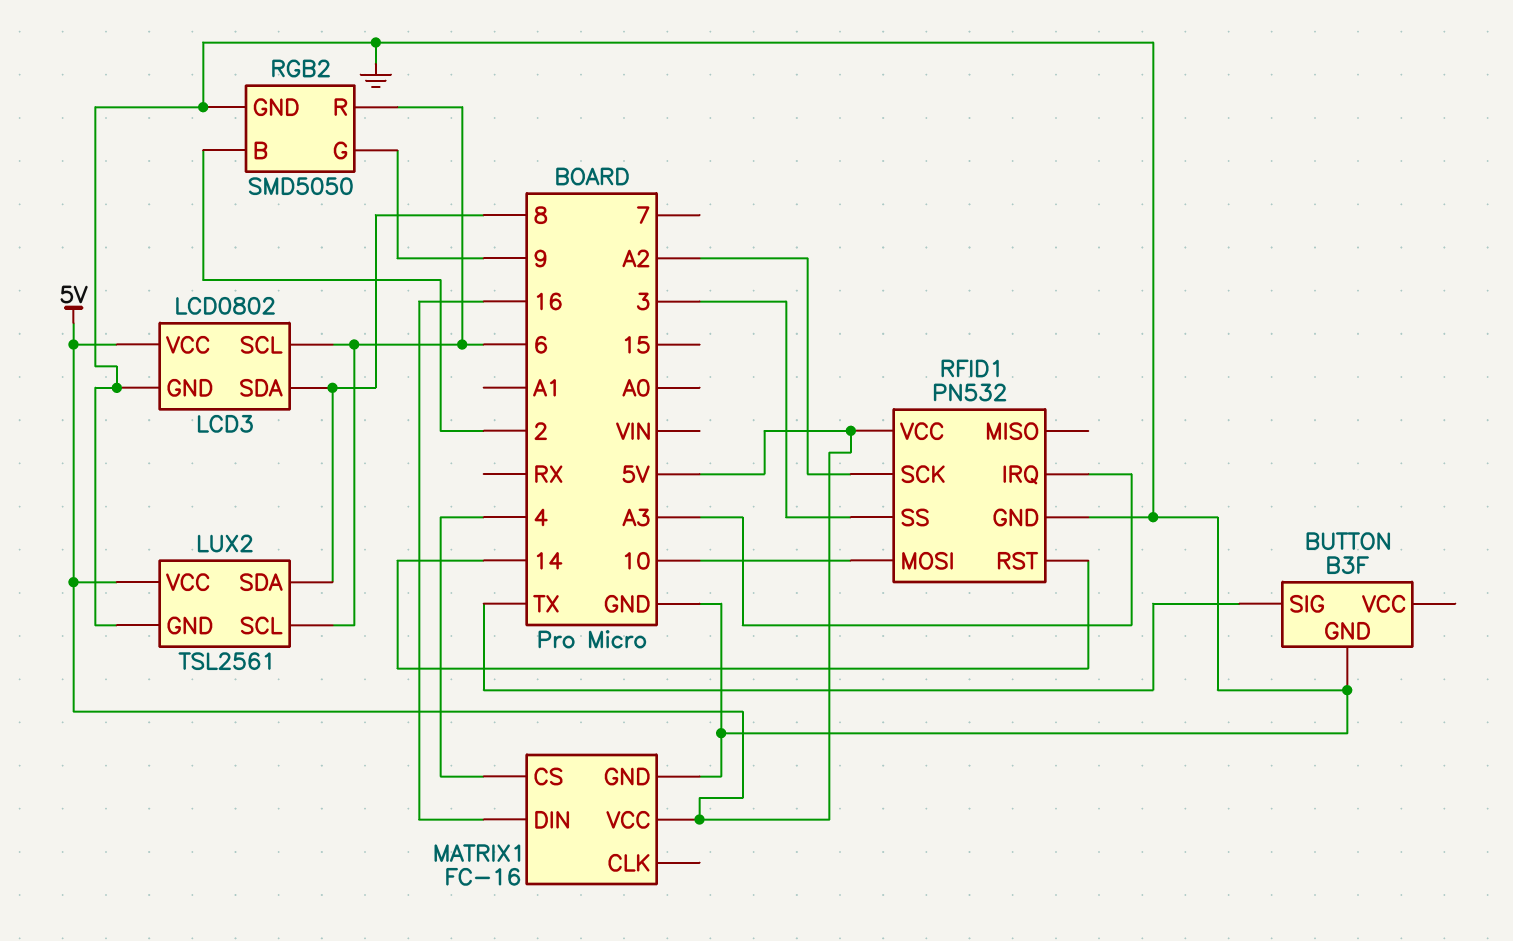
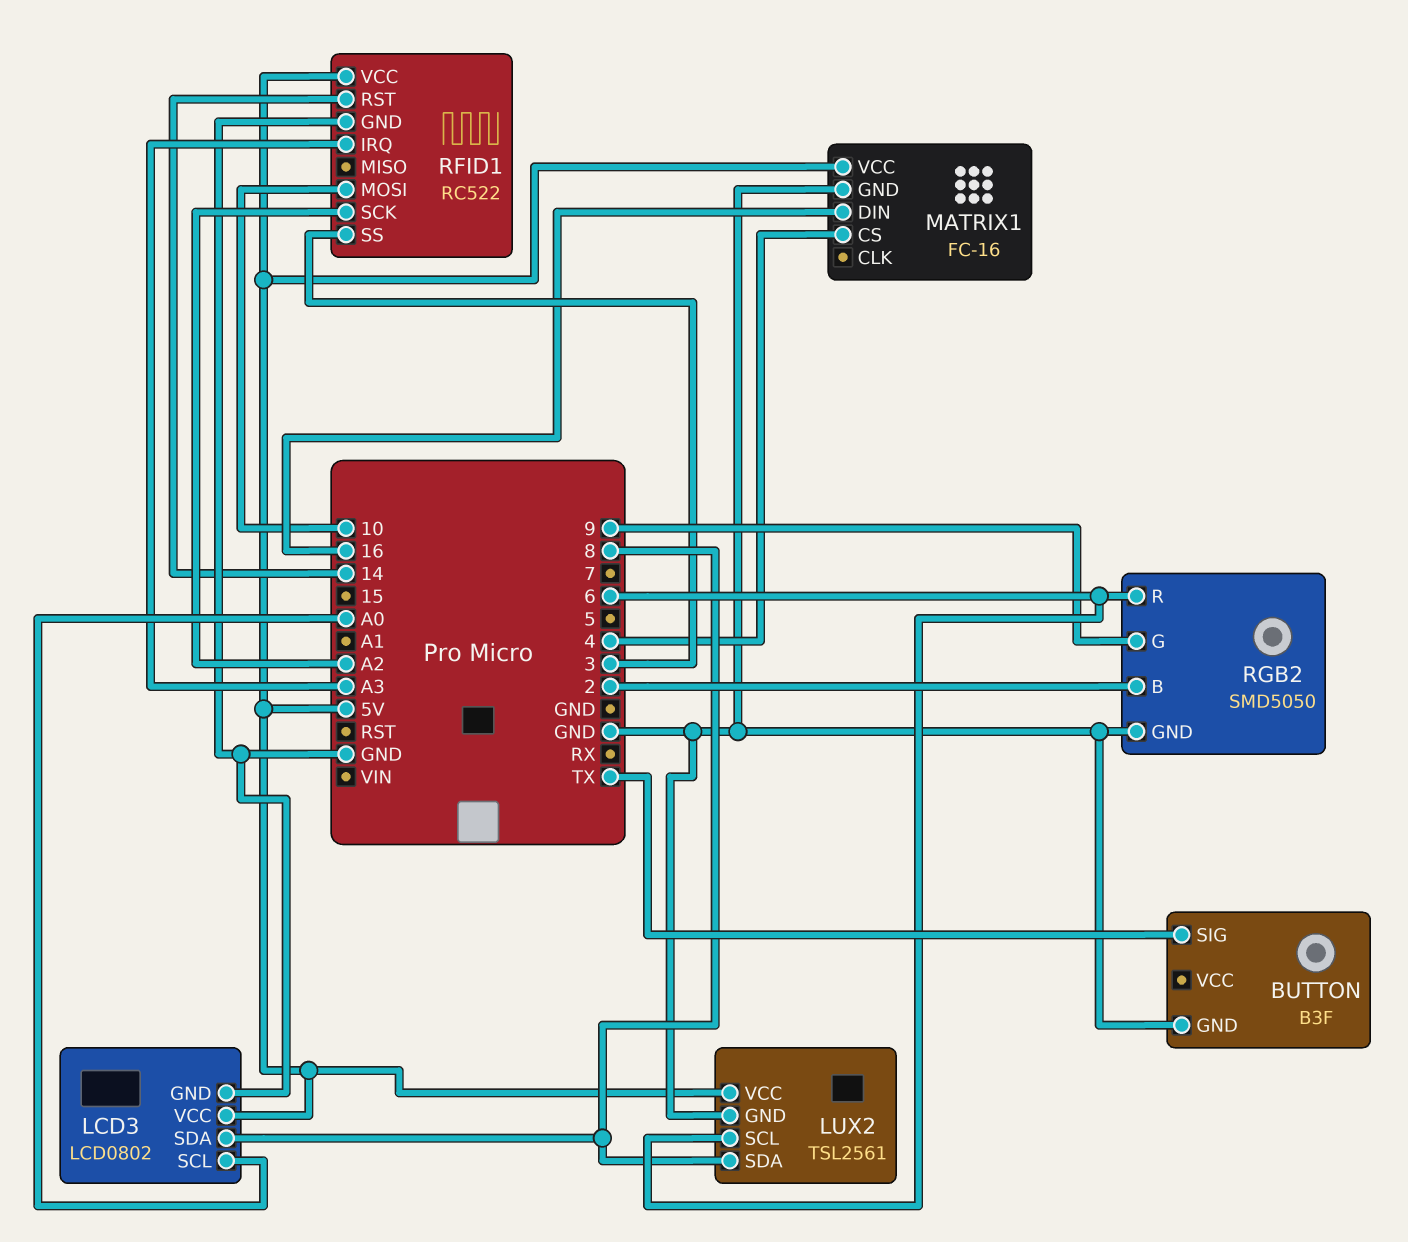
LCD3 pin SCL: 6 -> A0
RFID1: PN532 -> RC522

